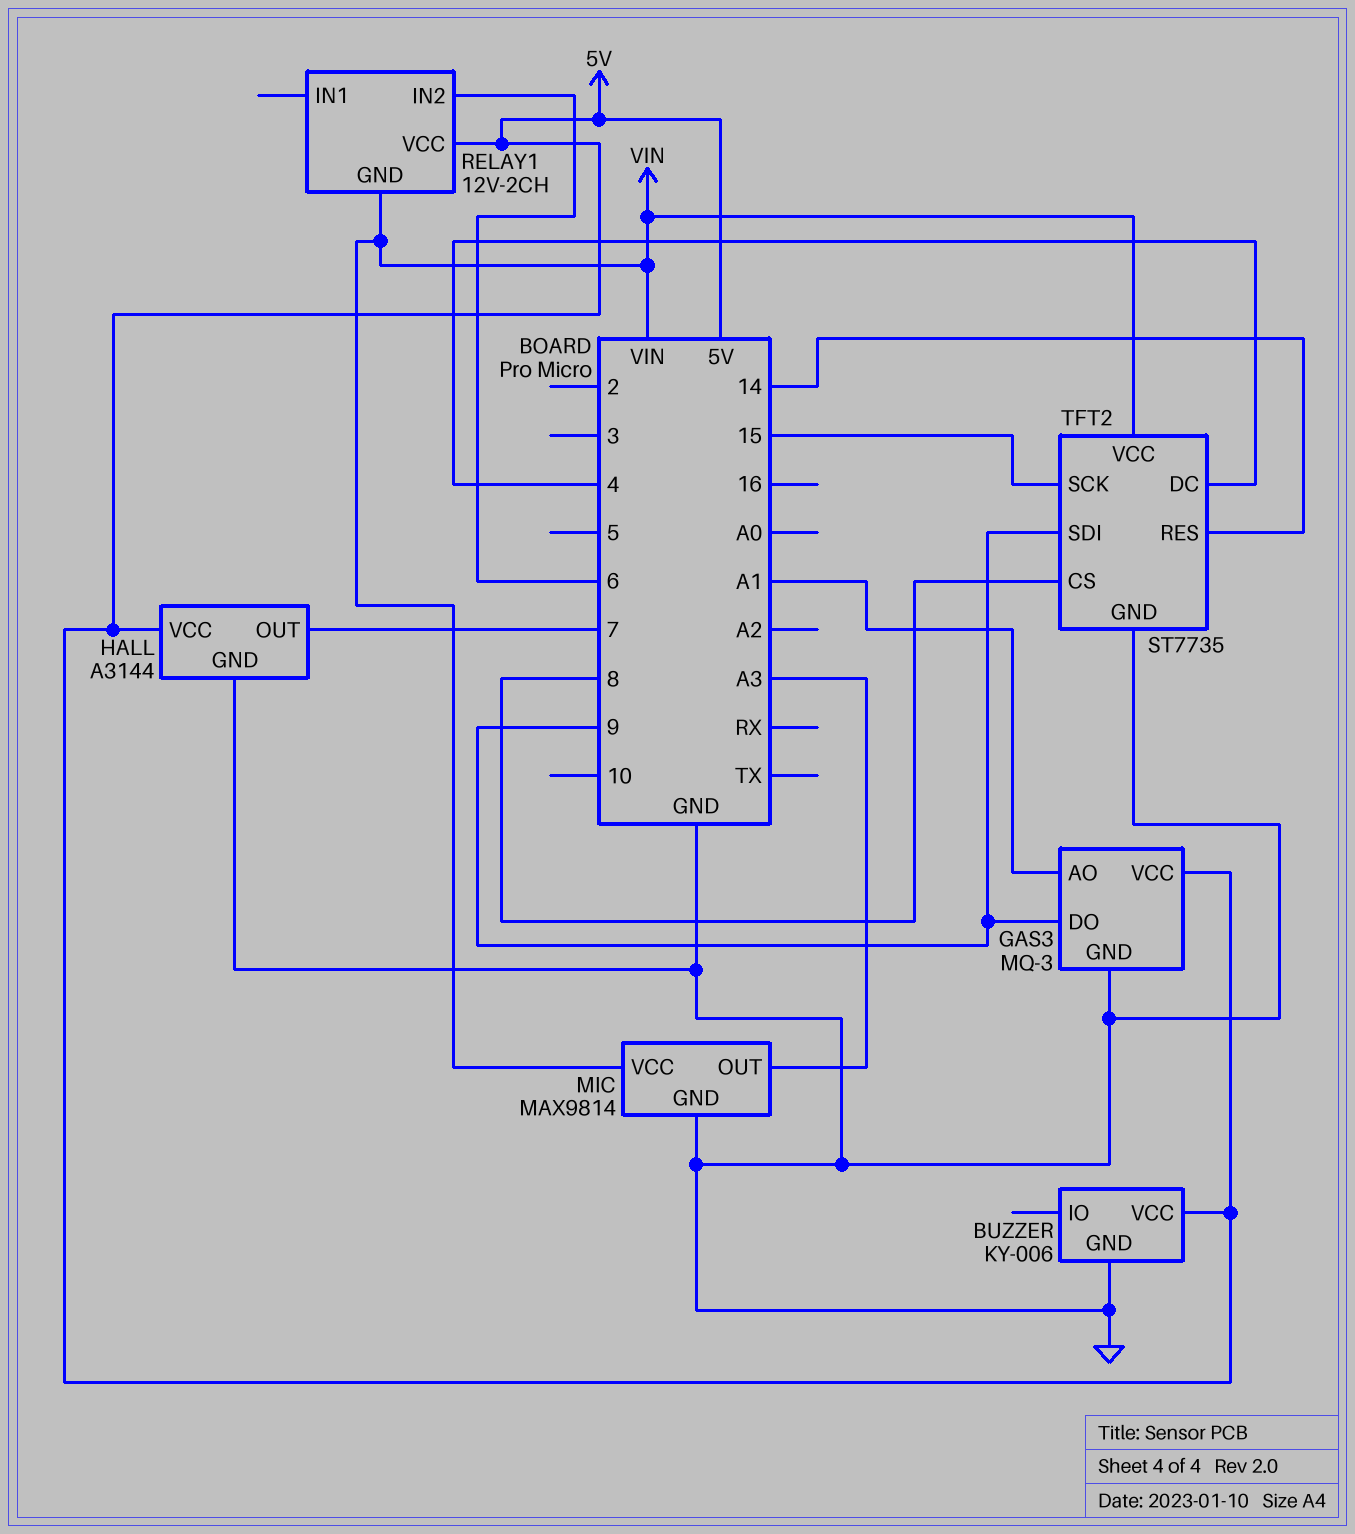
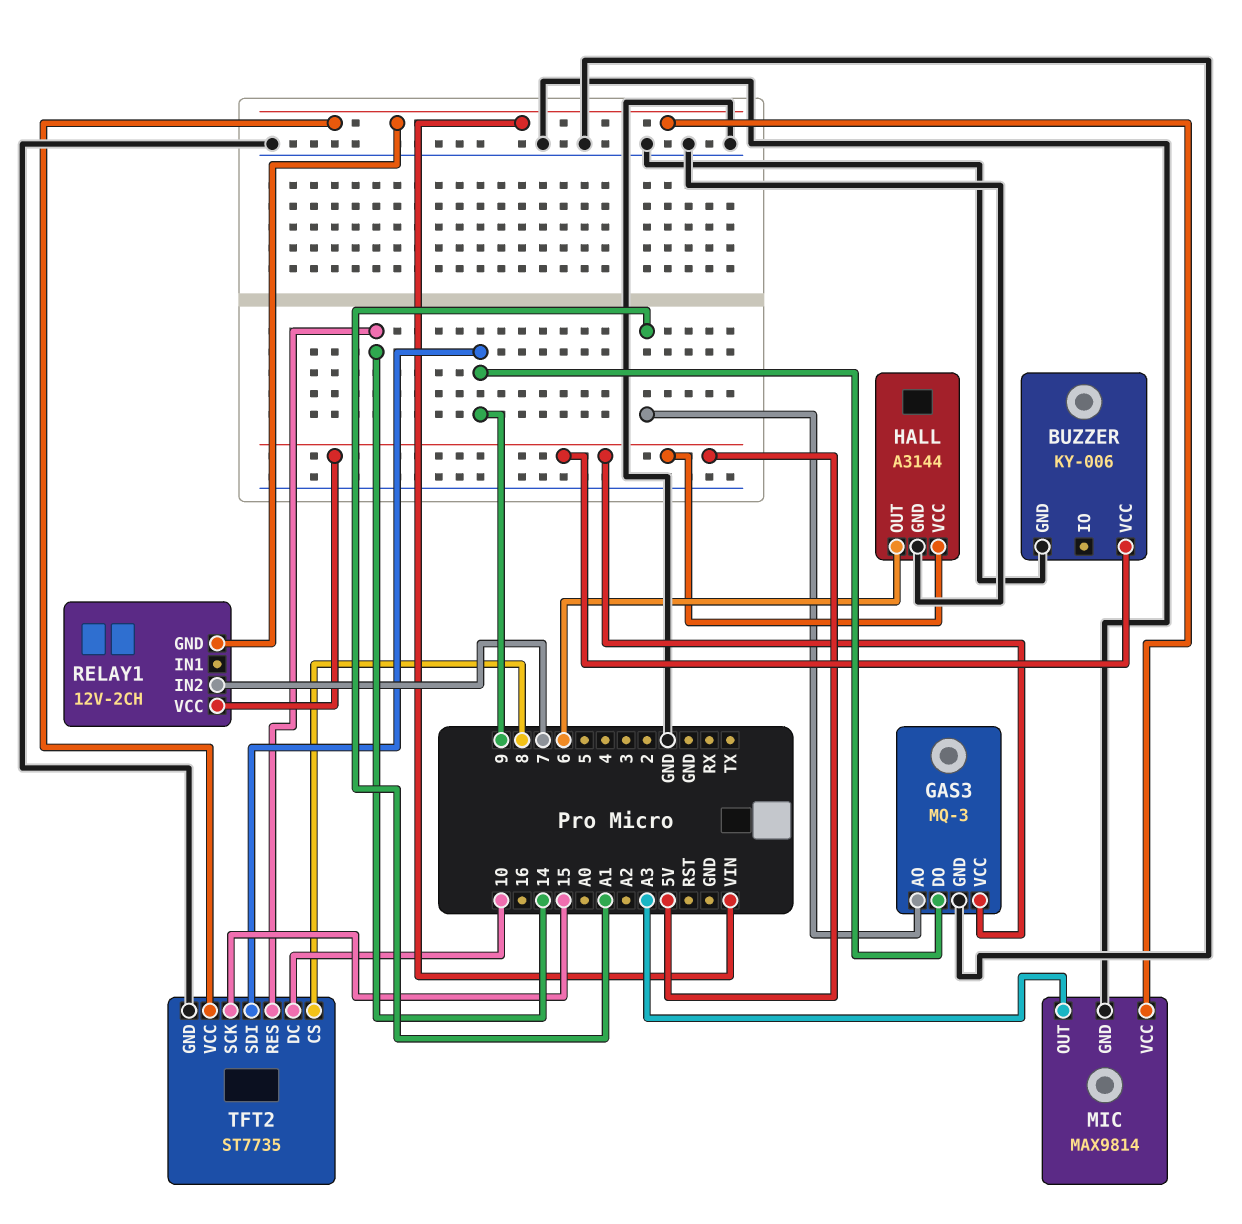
HALL pin OUT: 7 -> 6
RELAY1 pin IN2: 6 -> 7
TFT2 pin DC: 4 -> 10

